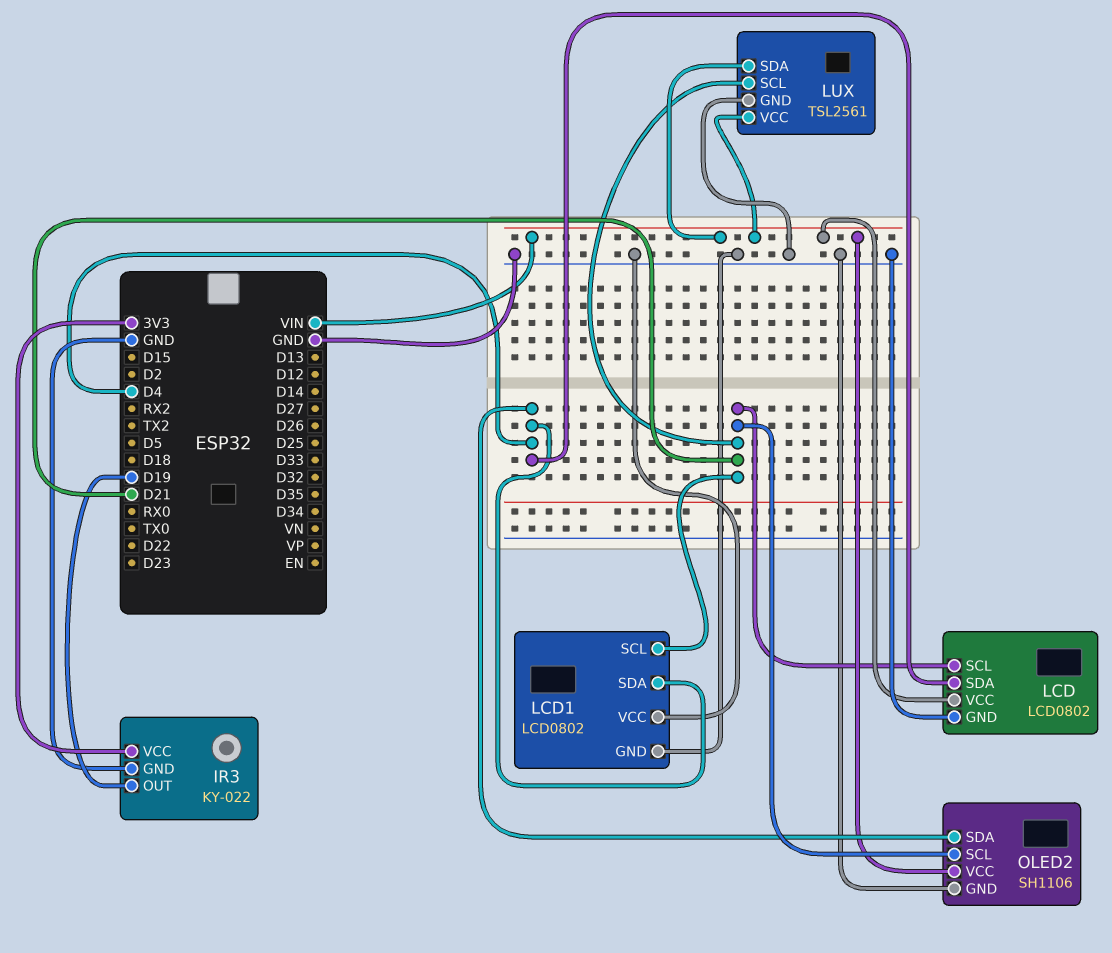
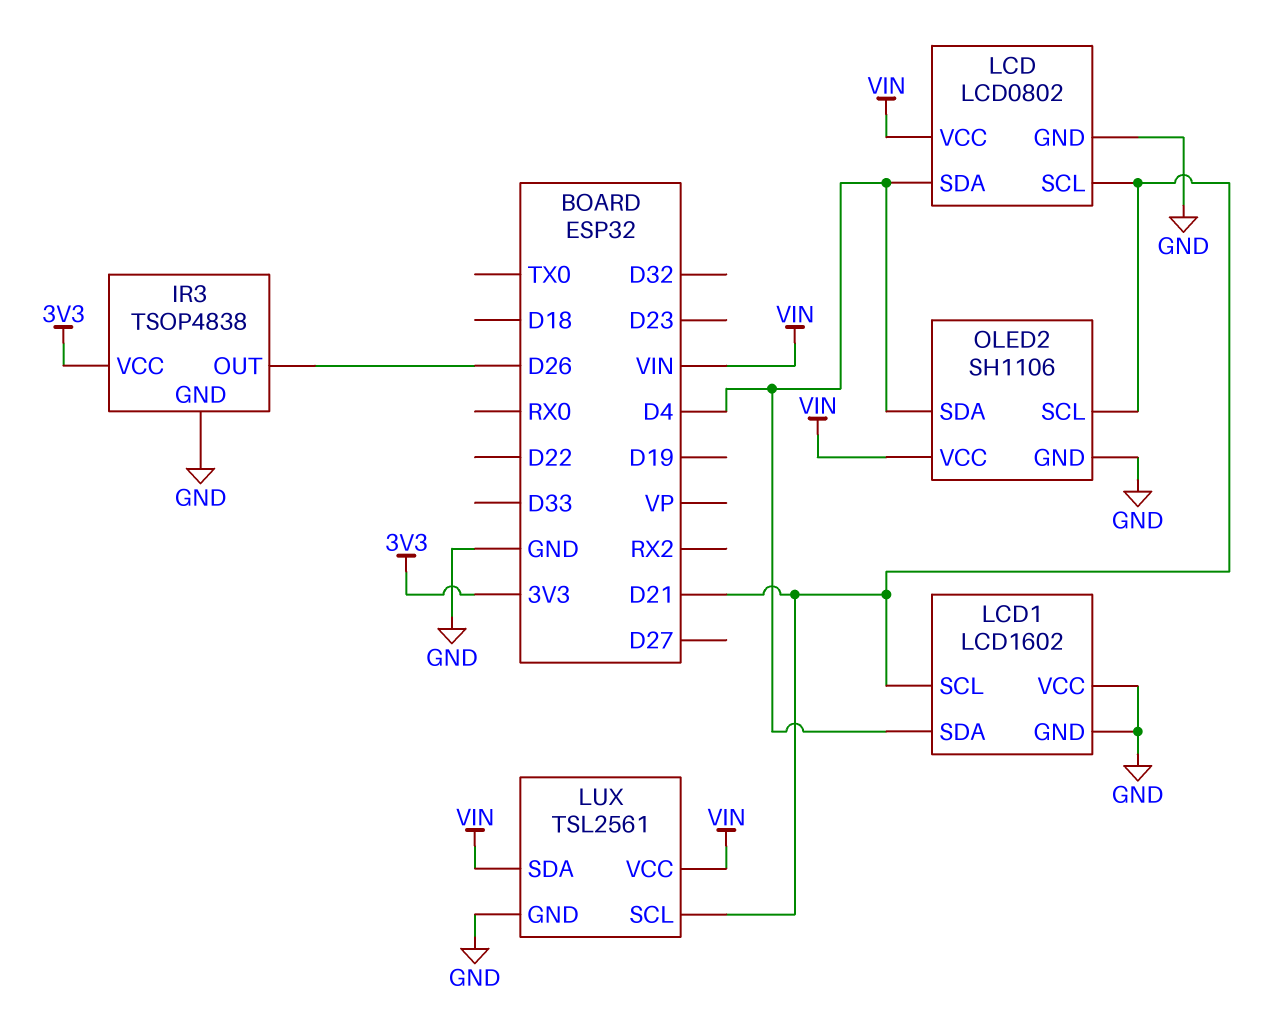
IR3: KY-022 -> TSOP4838
IR3 pin OUT: D19 -> D26
LCD1: LCD0802 -> LCD1602

